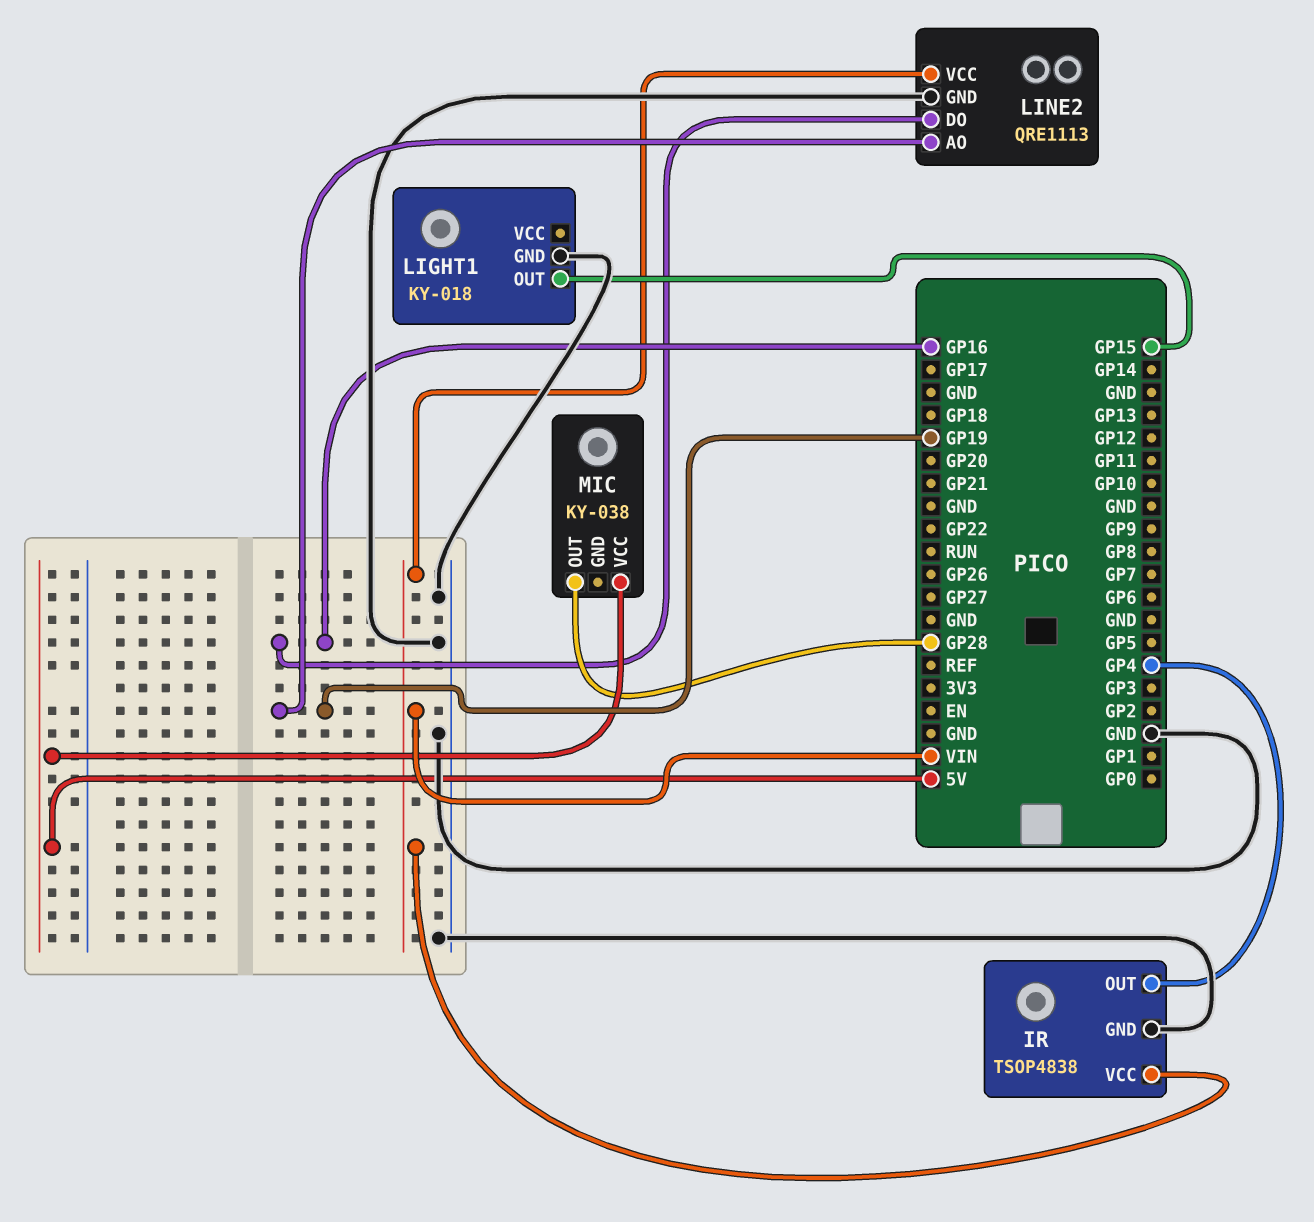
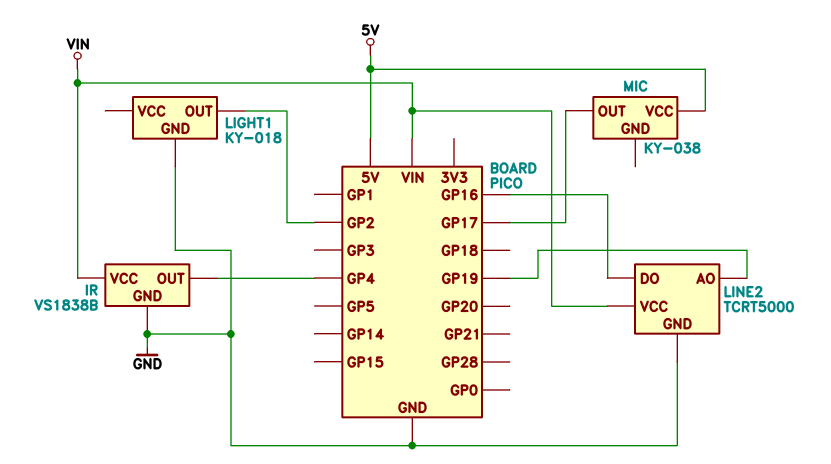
IR: TSOP4838 -> VS1838B
LIGHT1 pin OUT: GP15 -> GP2
LINE2: QRE1113 -> TCRT5000
MIC pin OUT: GP28 -> GP17

